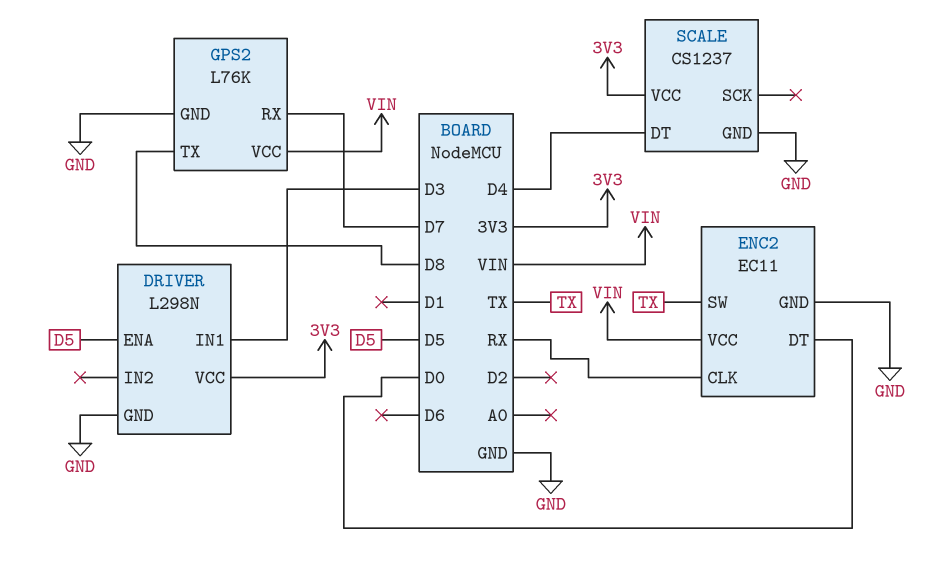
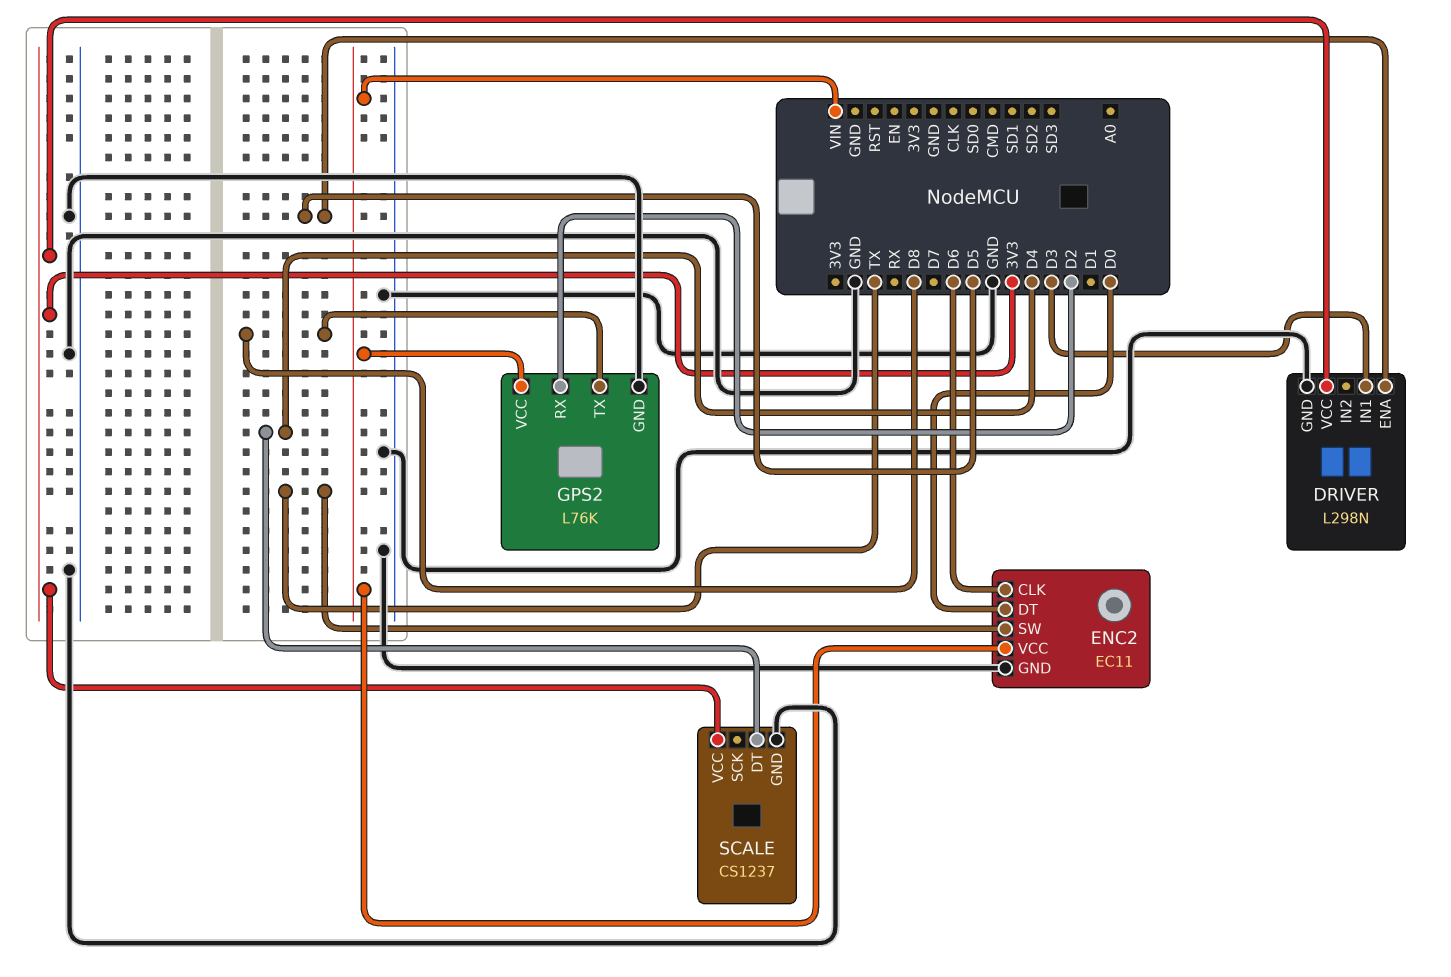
ENC2 pin CLK: RX -> D6
GPS2 pin RX: D7 -> D2

